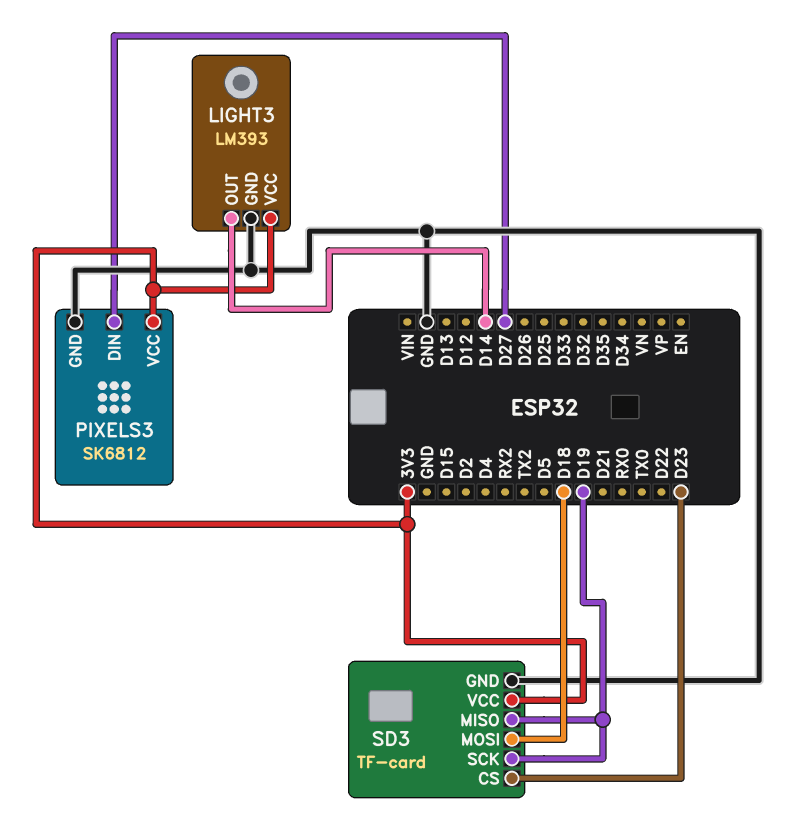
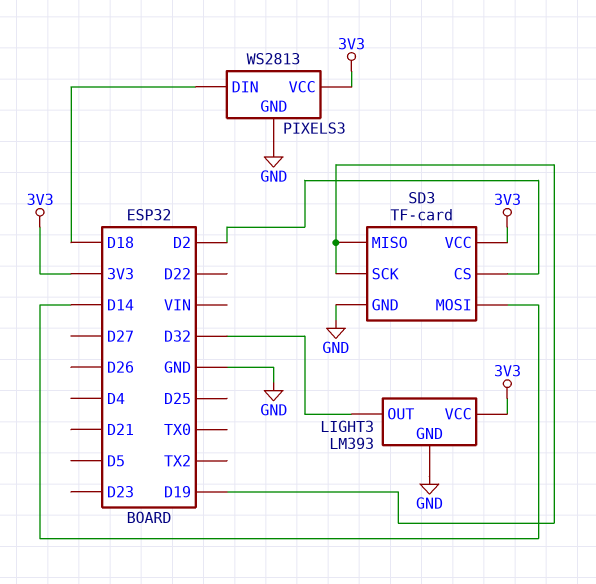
LIGHT3 pin OUT: D14 -> D32
PIXELS3: SK6812 -> WS2813
PIXELS3 pin DIN: D27 -> D18
SD3 pin CS: D23 -> D2
SD3 pin MOSI: D18 -> D14

